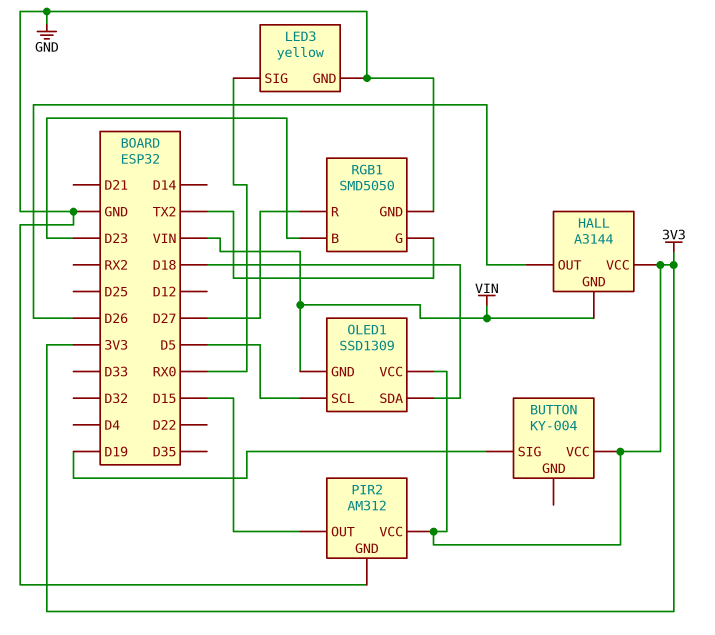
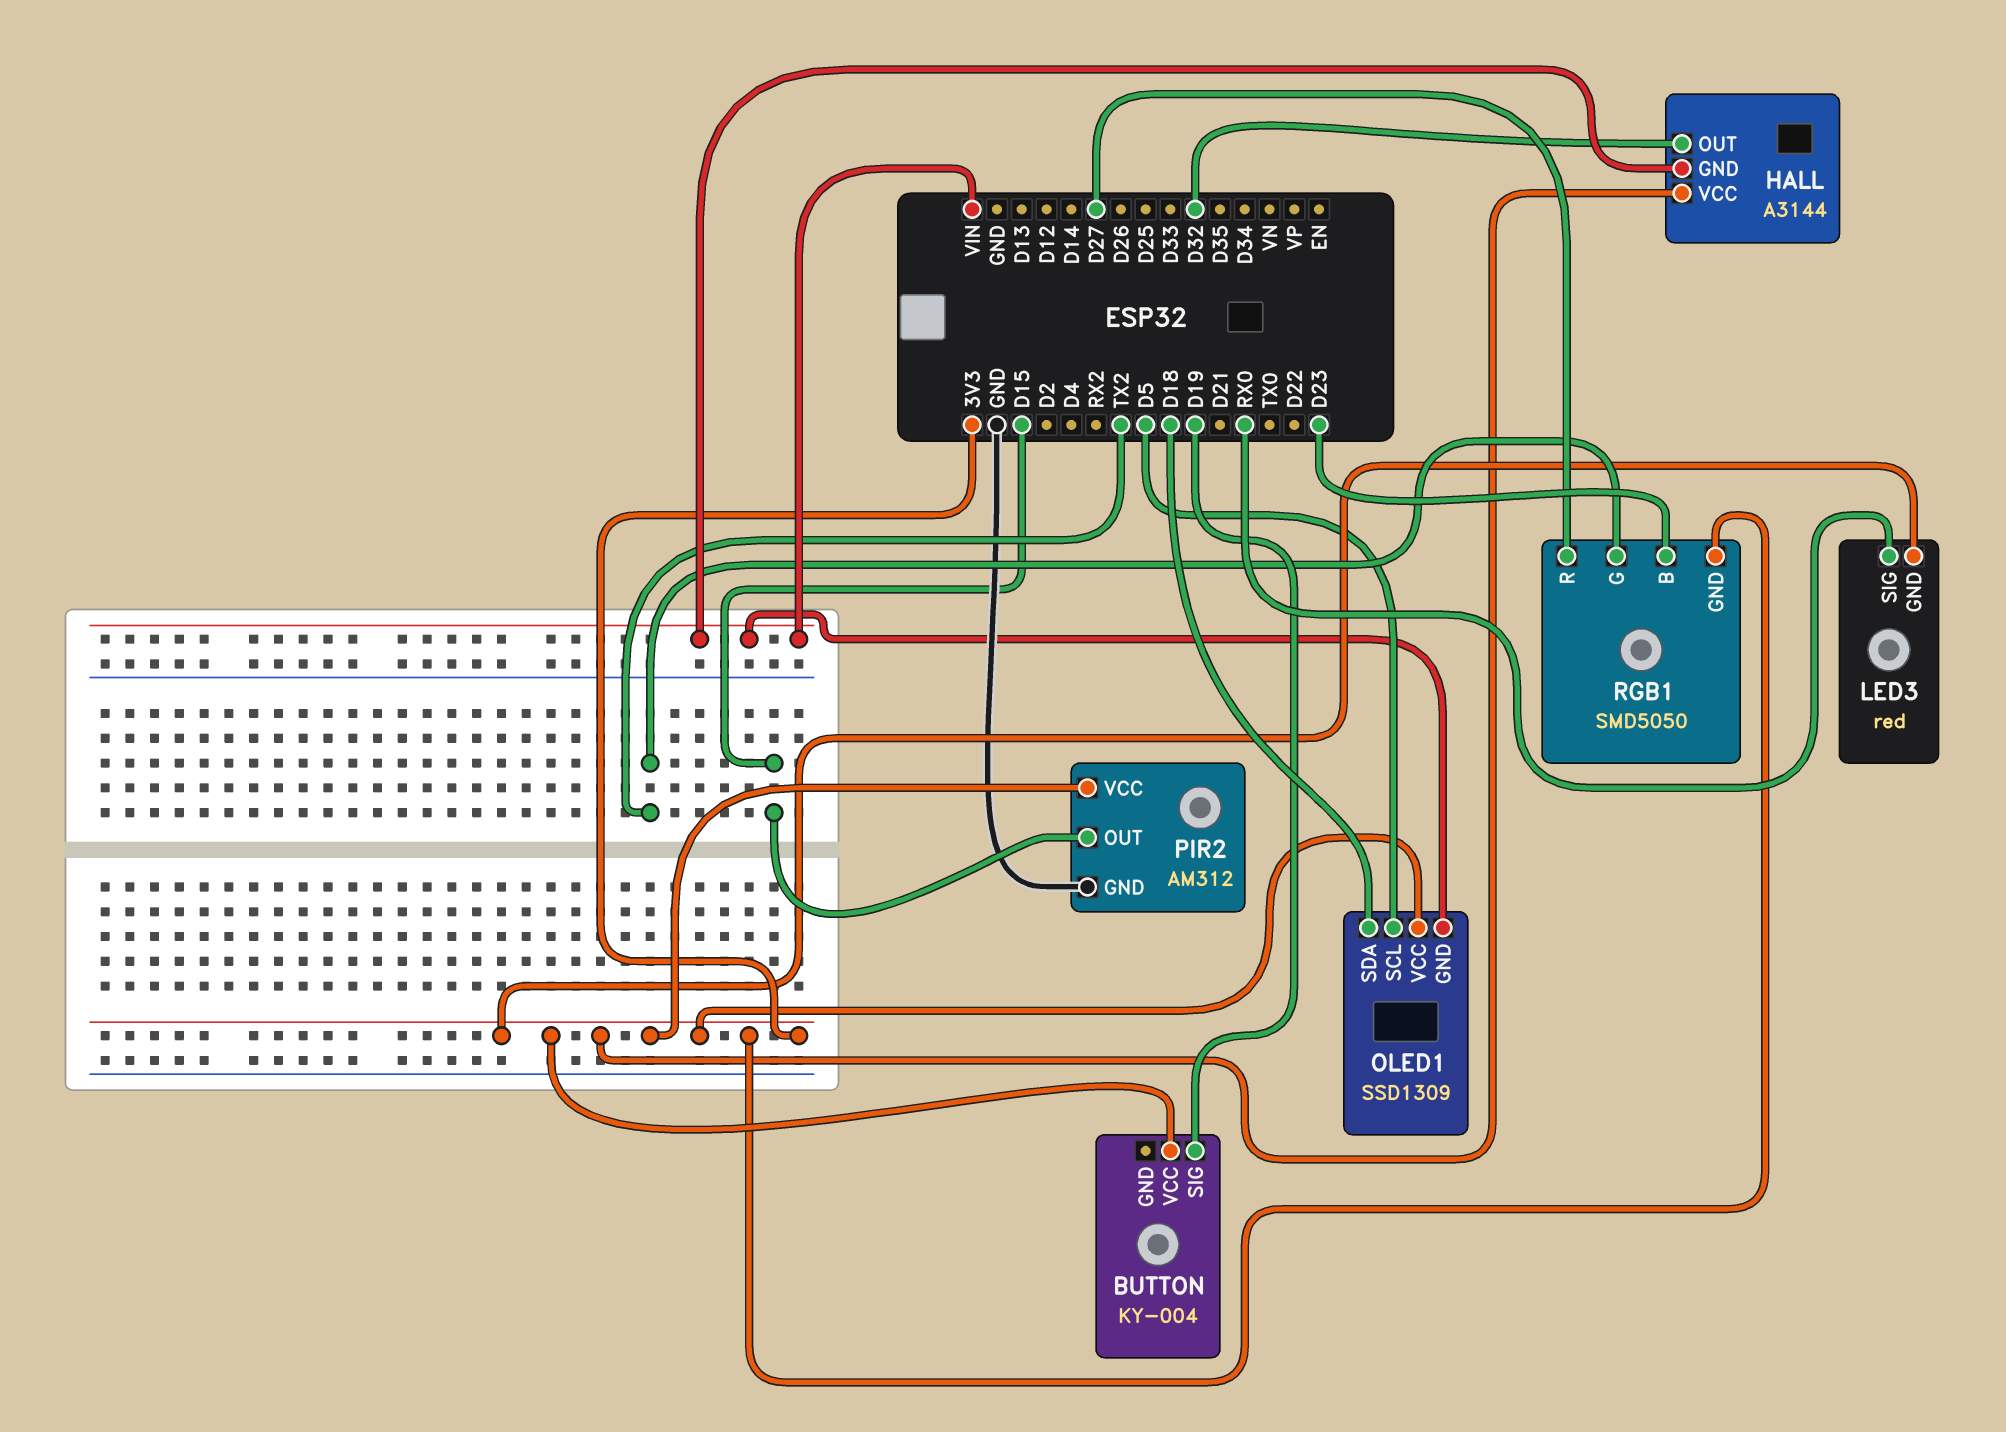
HALL pin OUT: D26 -> D32
LED3: yellow -> red
LED3 pin GND: GND -> 3V3
RGB1 pin GND: GND -> 3V3

